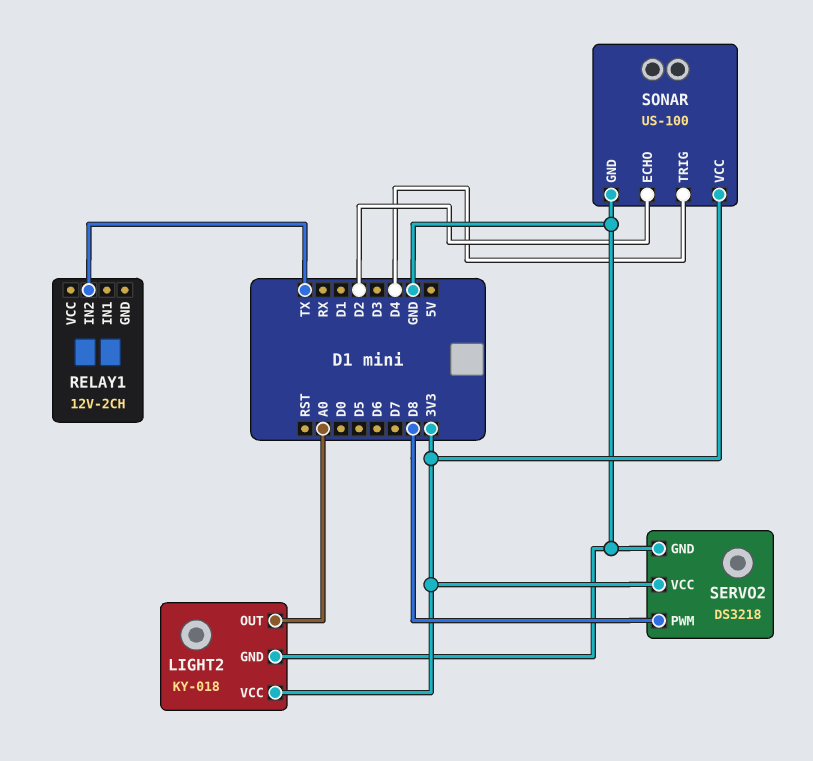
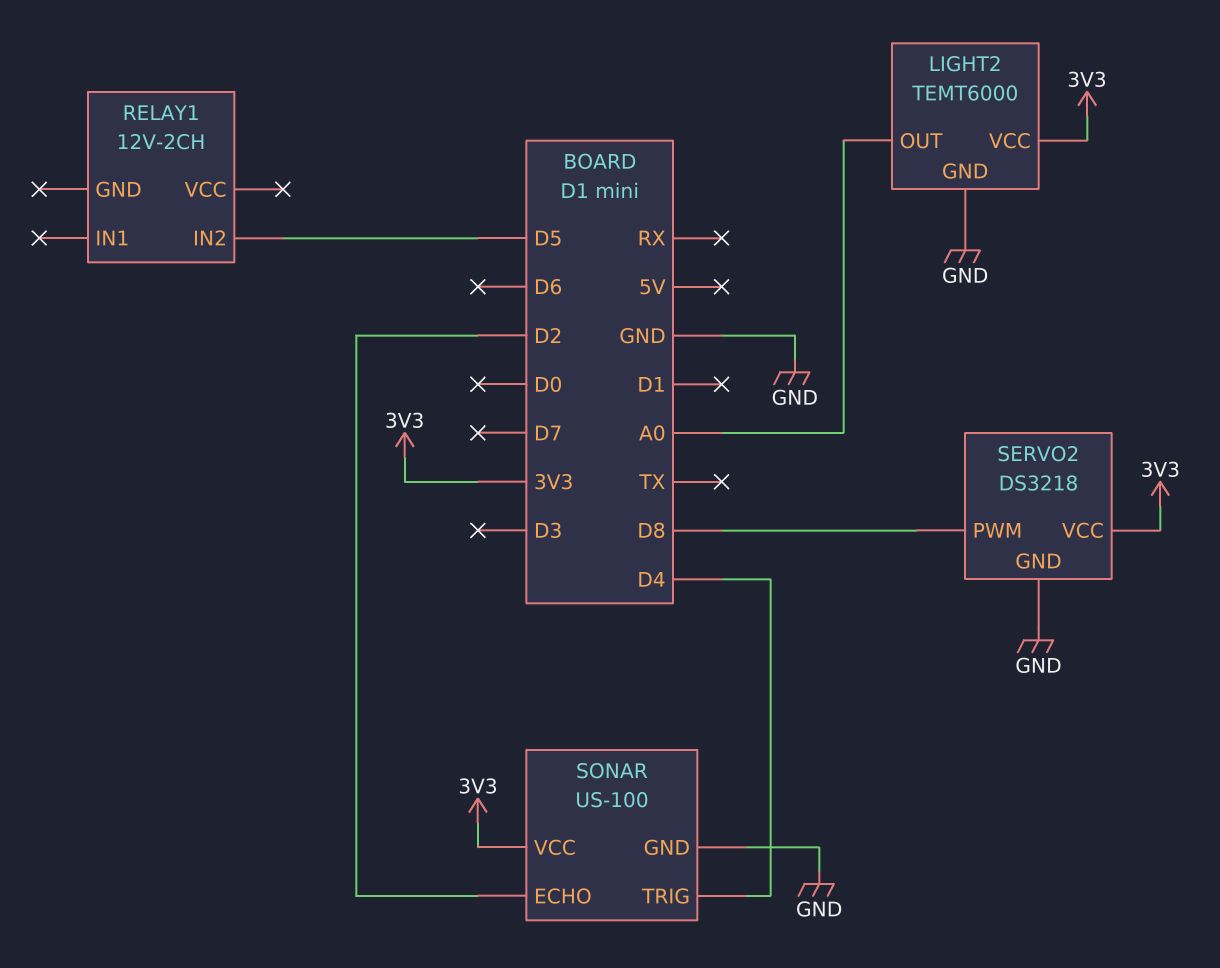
LIGHT2: KY-018 -> TEMT6000
RELAY1 pin IN2: TX -> D5

